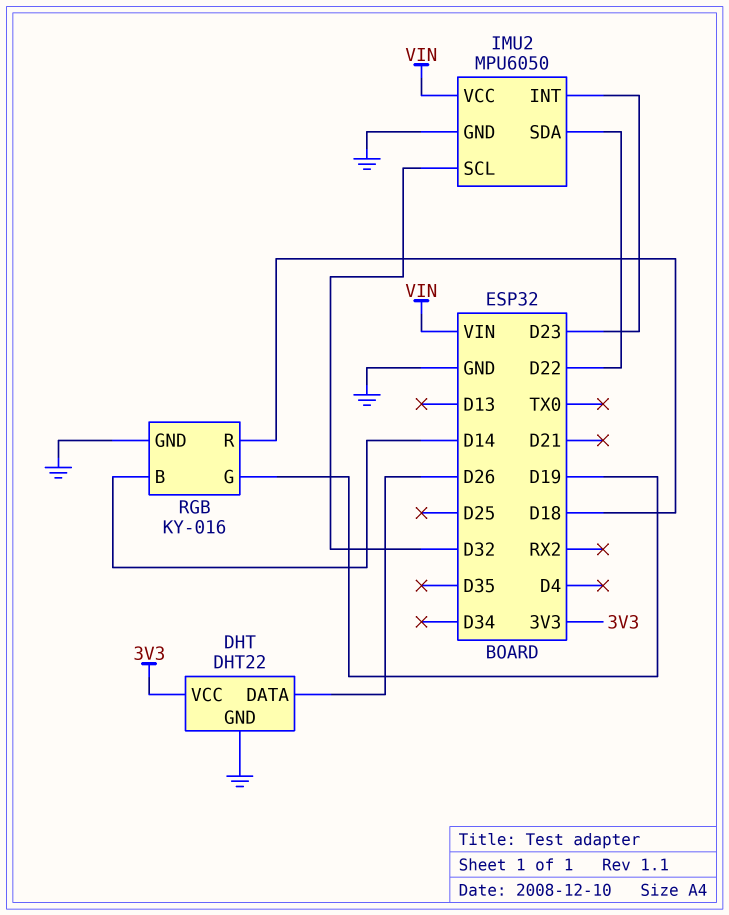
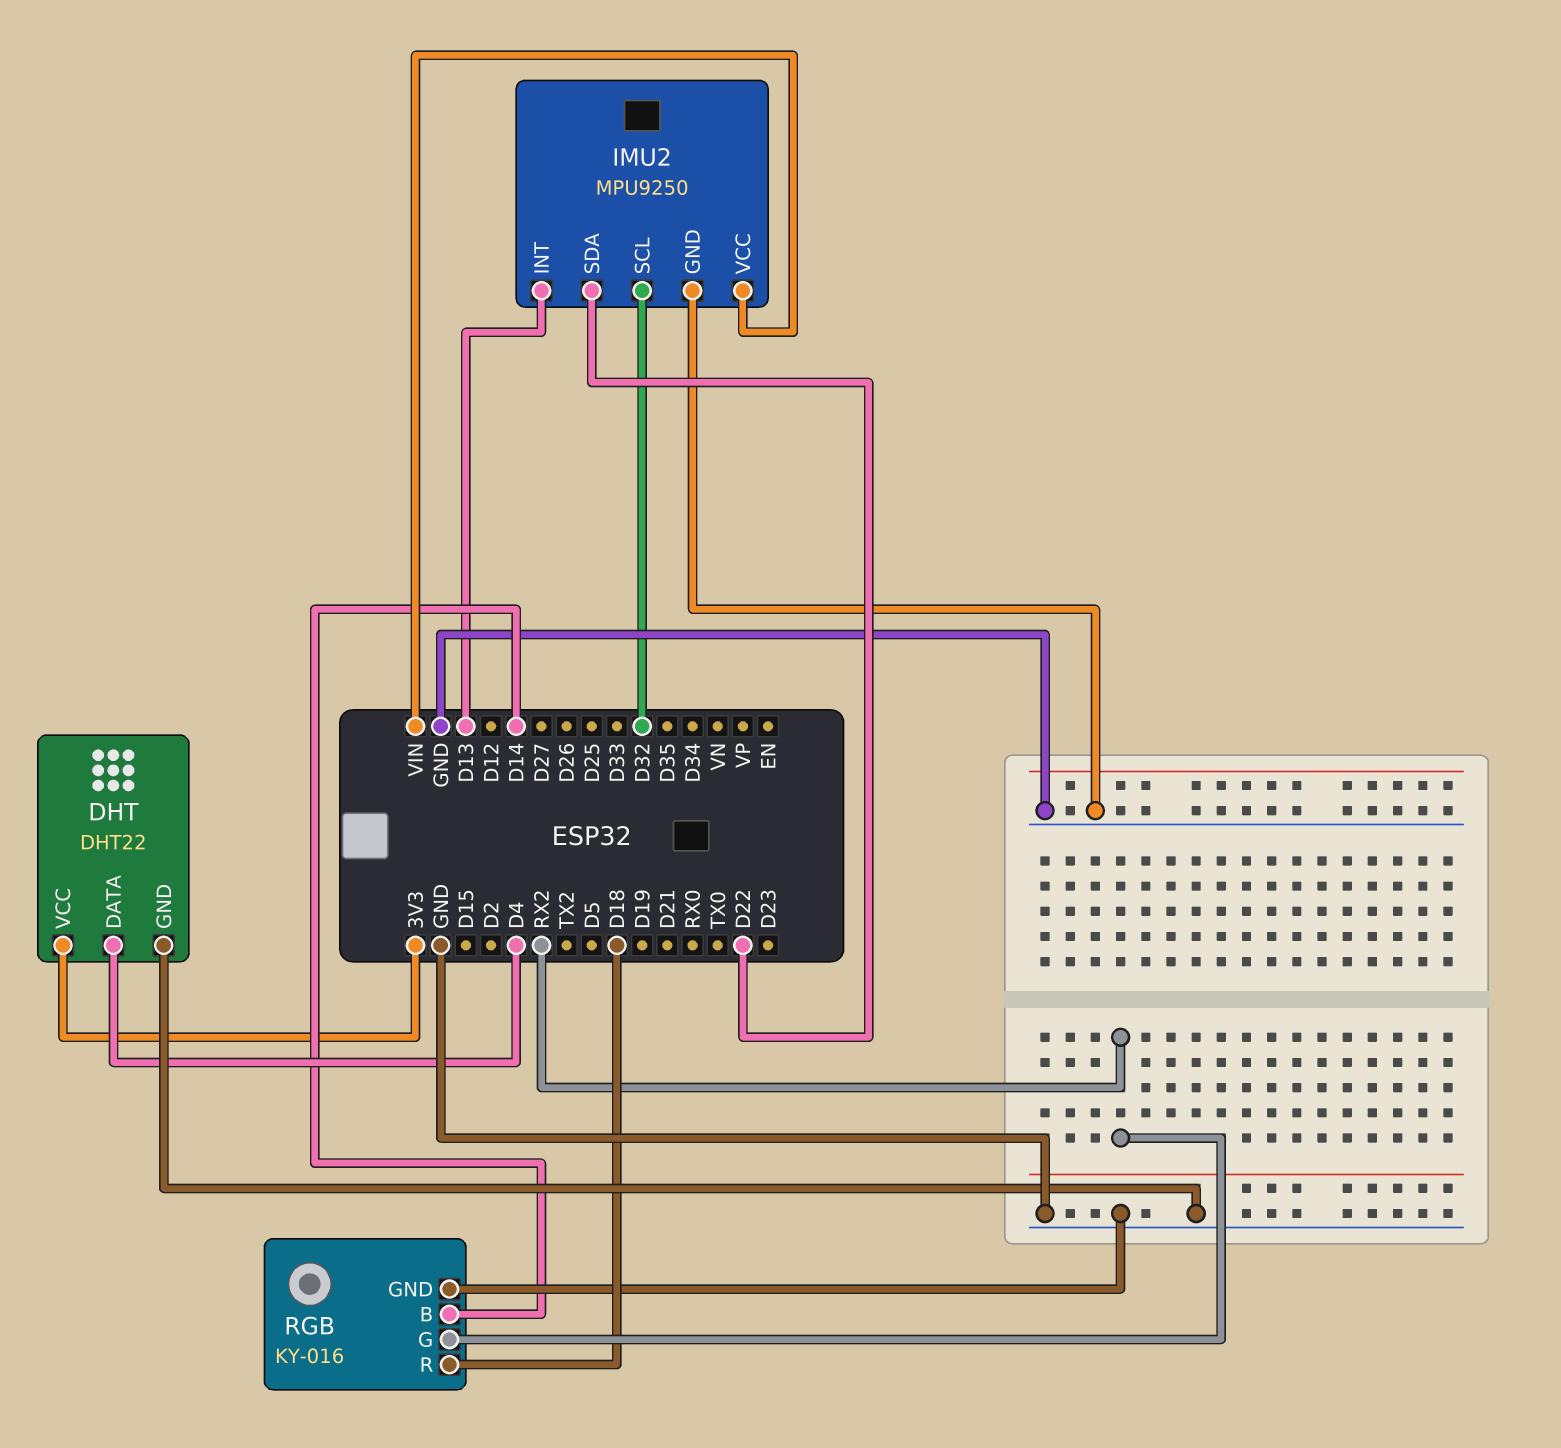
DHT pin DATA: D26 -> D4
IMU2: MPU6050 -> MPU9250
IMU2 pin INT: D23 -> D13
RGB pin G: D19 -> RX2

